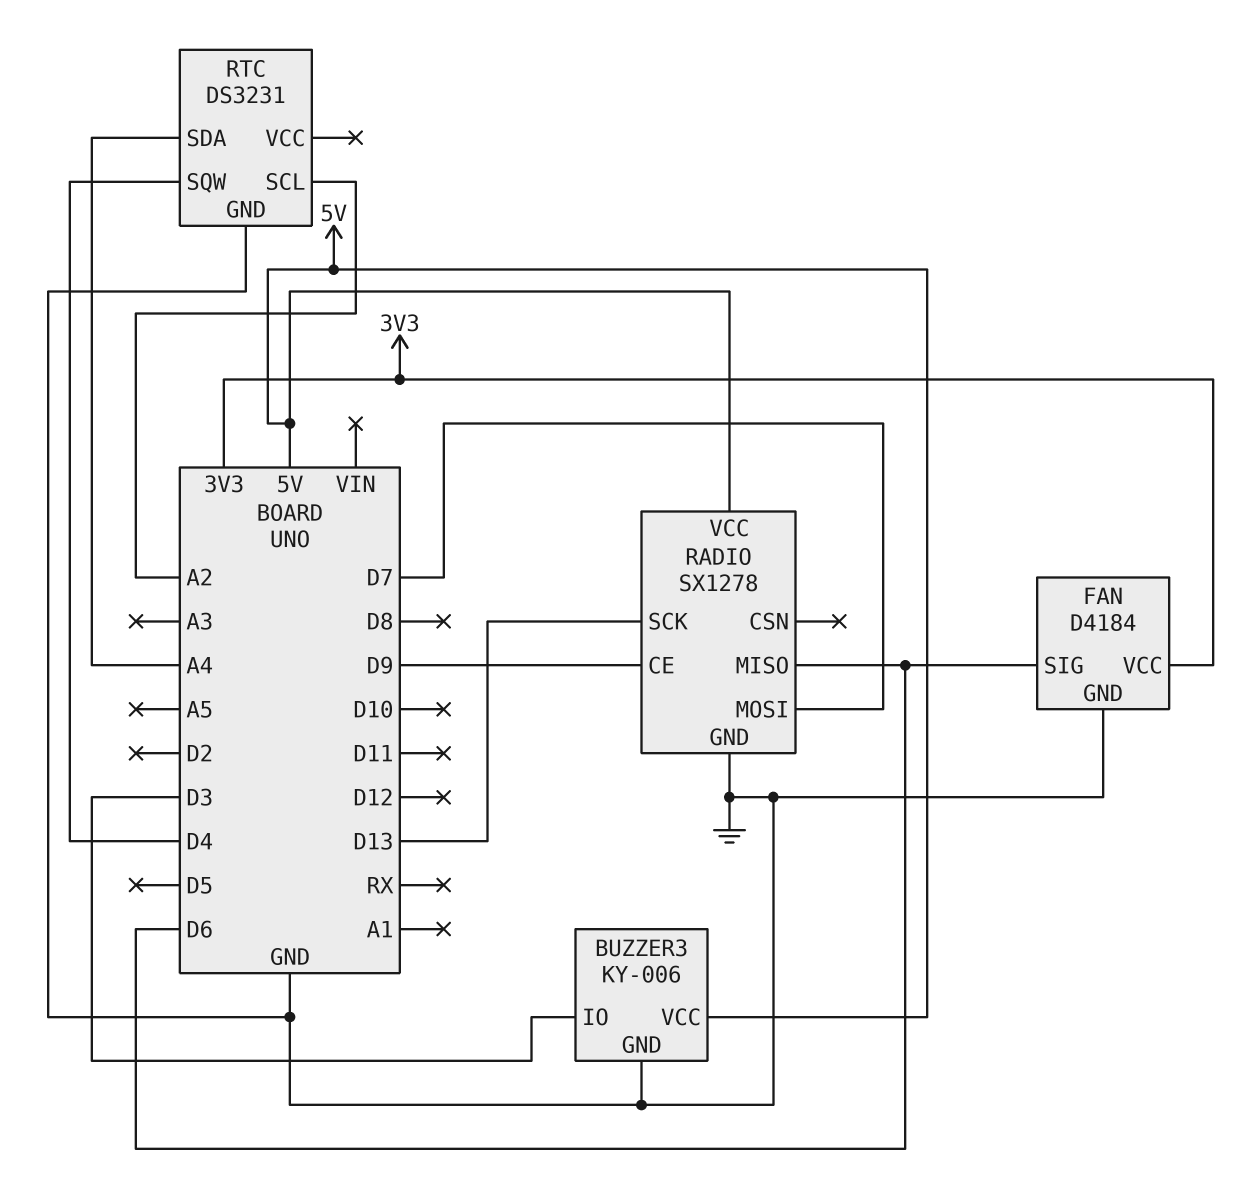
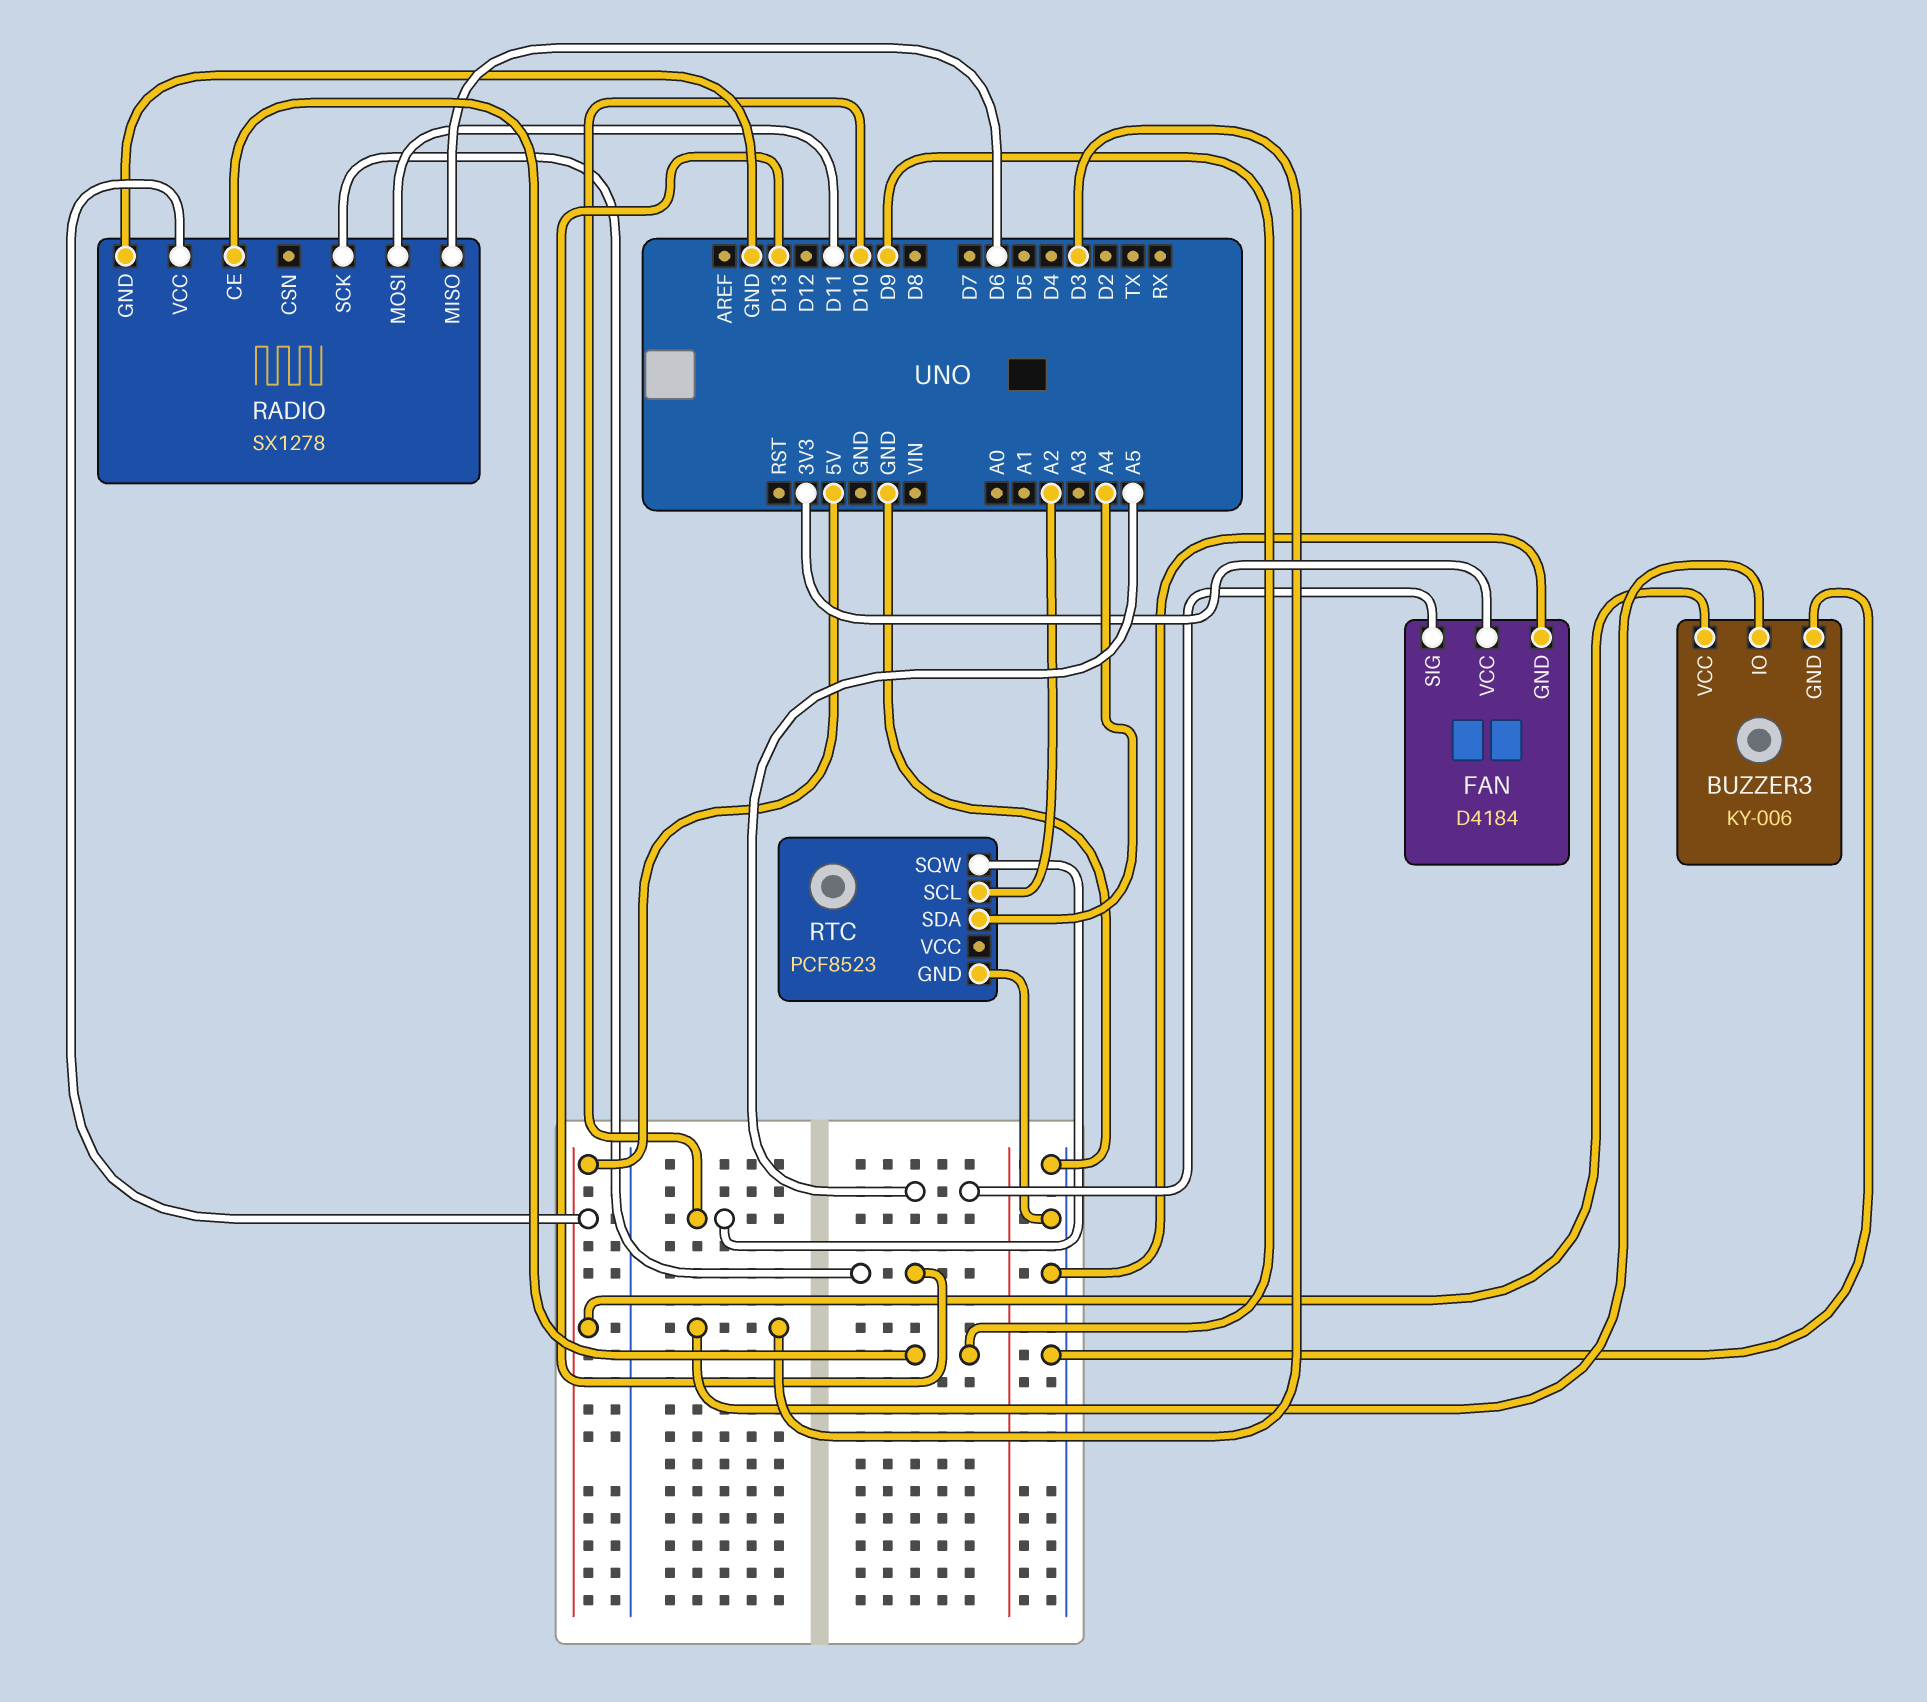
FAN pin SIG: D6 -> A5
RADIO pin MOSI: D7 -> D11
RTC: DS3231 -> PCF8523
RTC pin SQW: D4 -> D10

